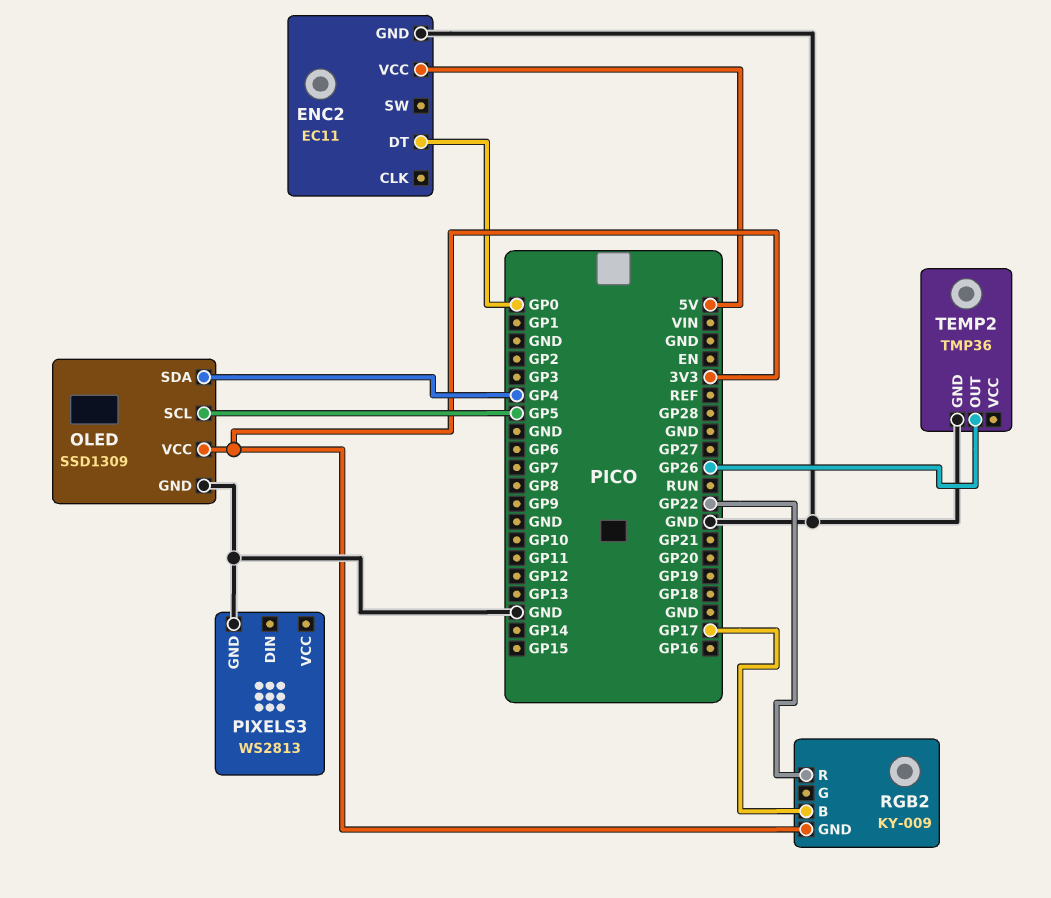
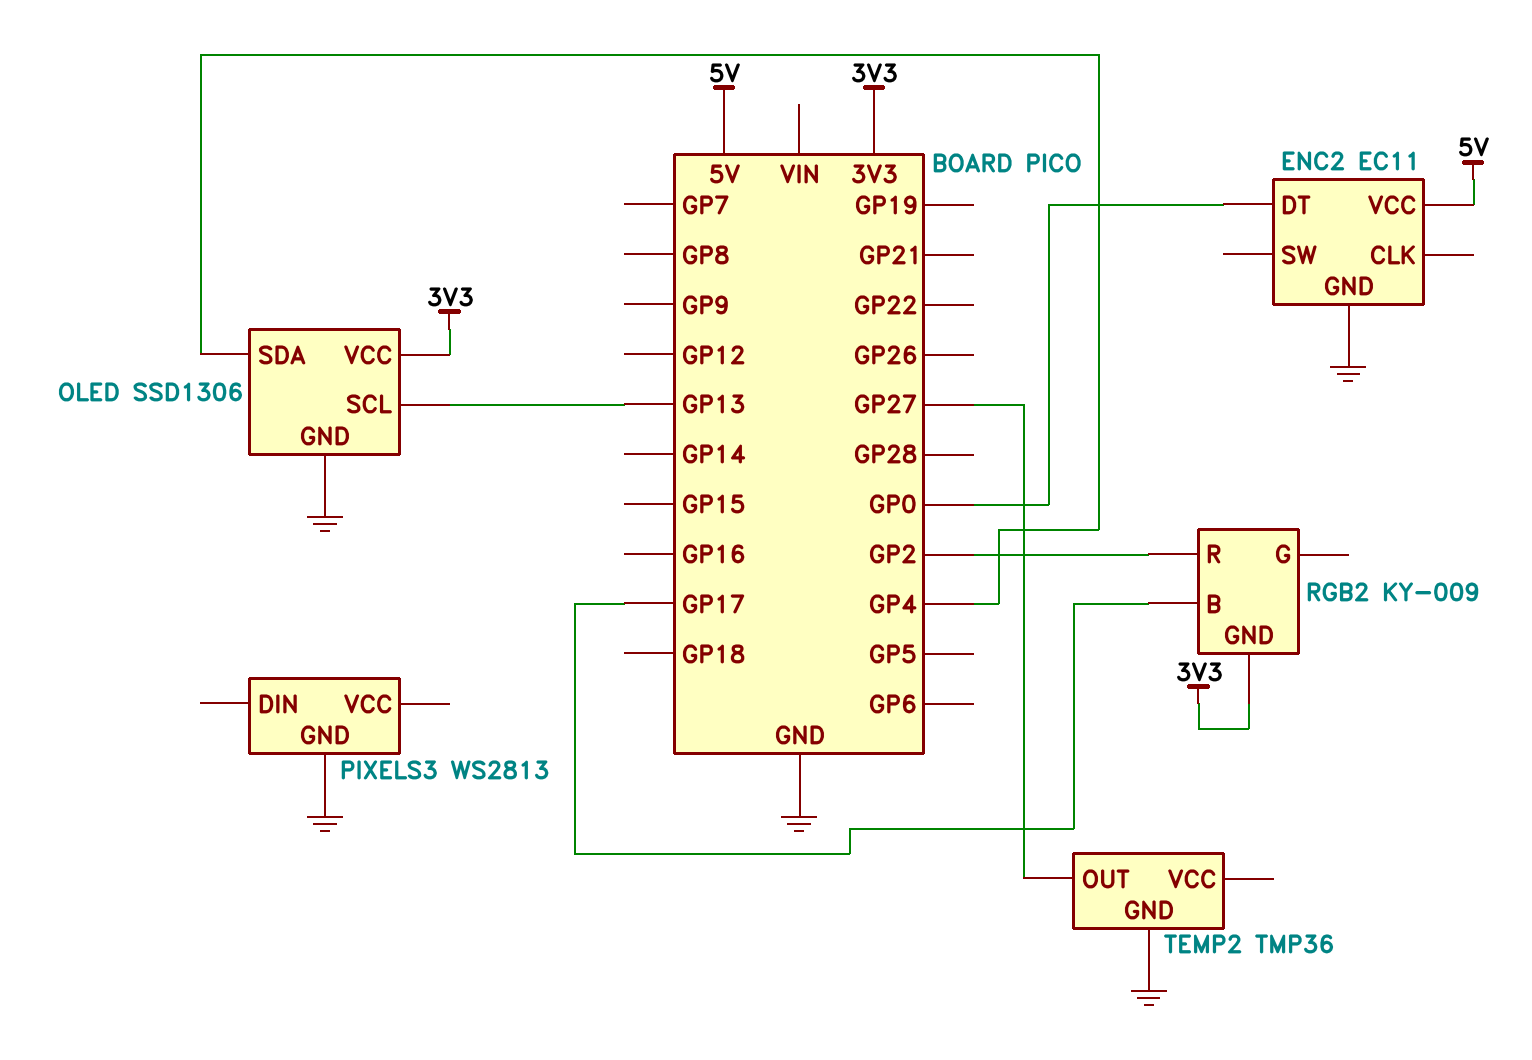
OLED: SSD1309 -> SSD1306
OLED pin SCL: GP5 -> GP13
RGB2 pin R: GP22 -> GP2
TEMP2 pin OUT: GP26 -> GP27

